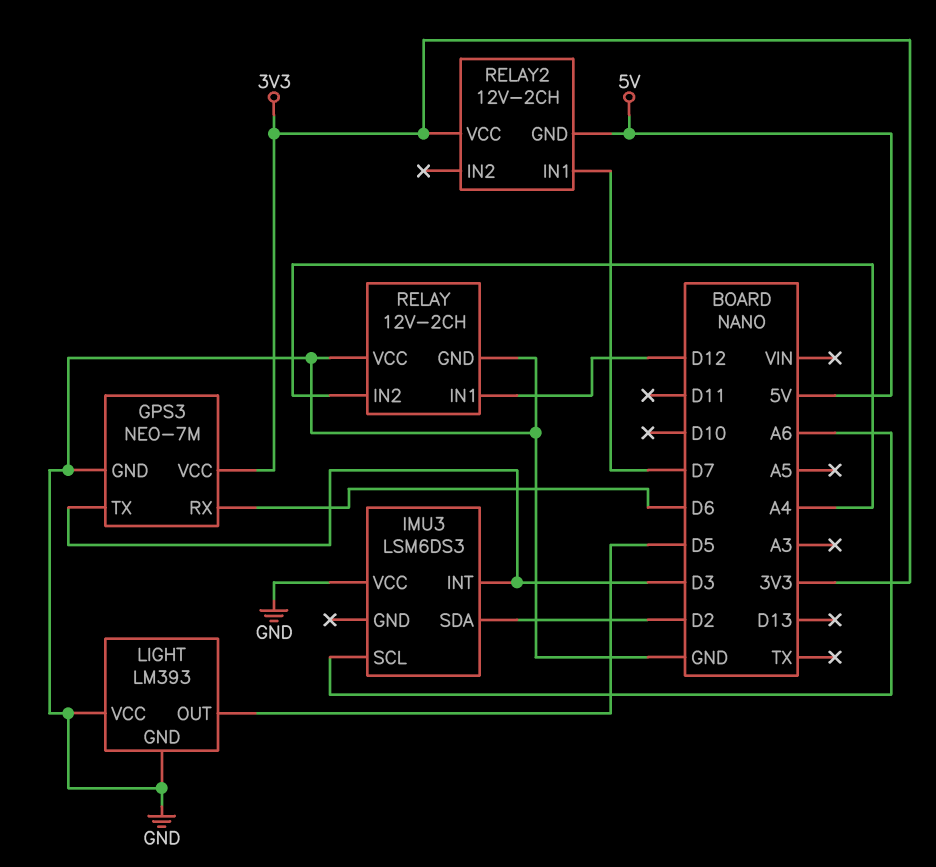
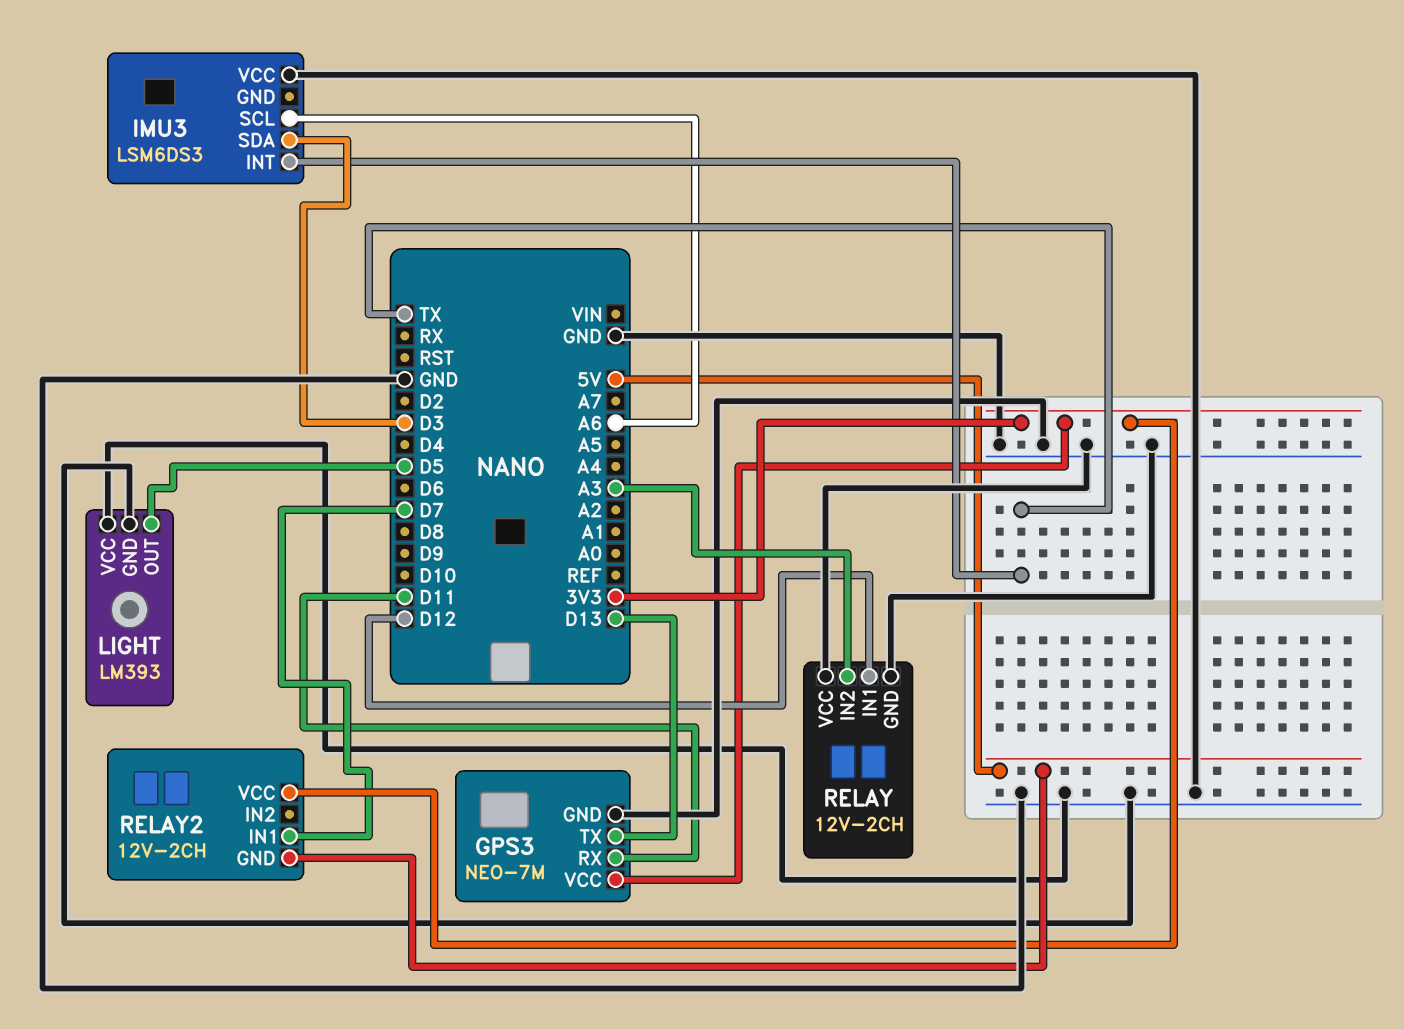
GPS3 pin RX: D6 -> D11
GPS3 pin TX: D3 -> D13
IMU3 pin INT: D3 -> TX
IMU3 pin SDA: D2 -> D3
RELAY pin IN2: A4 -> A3

